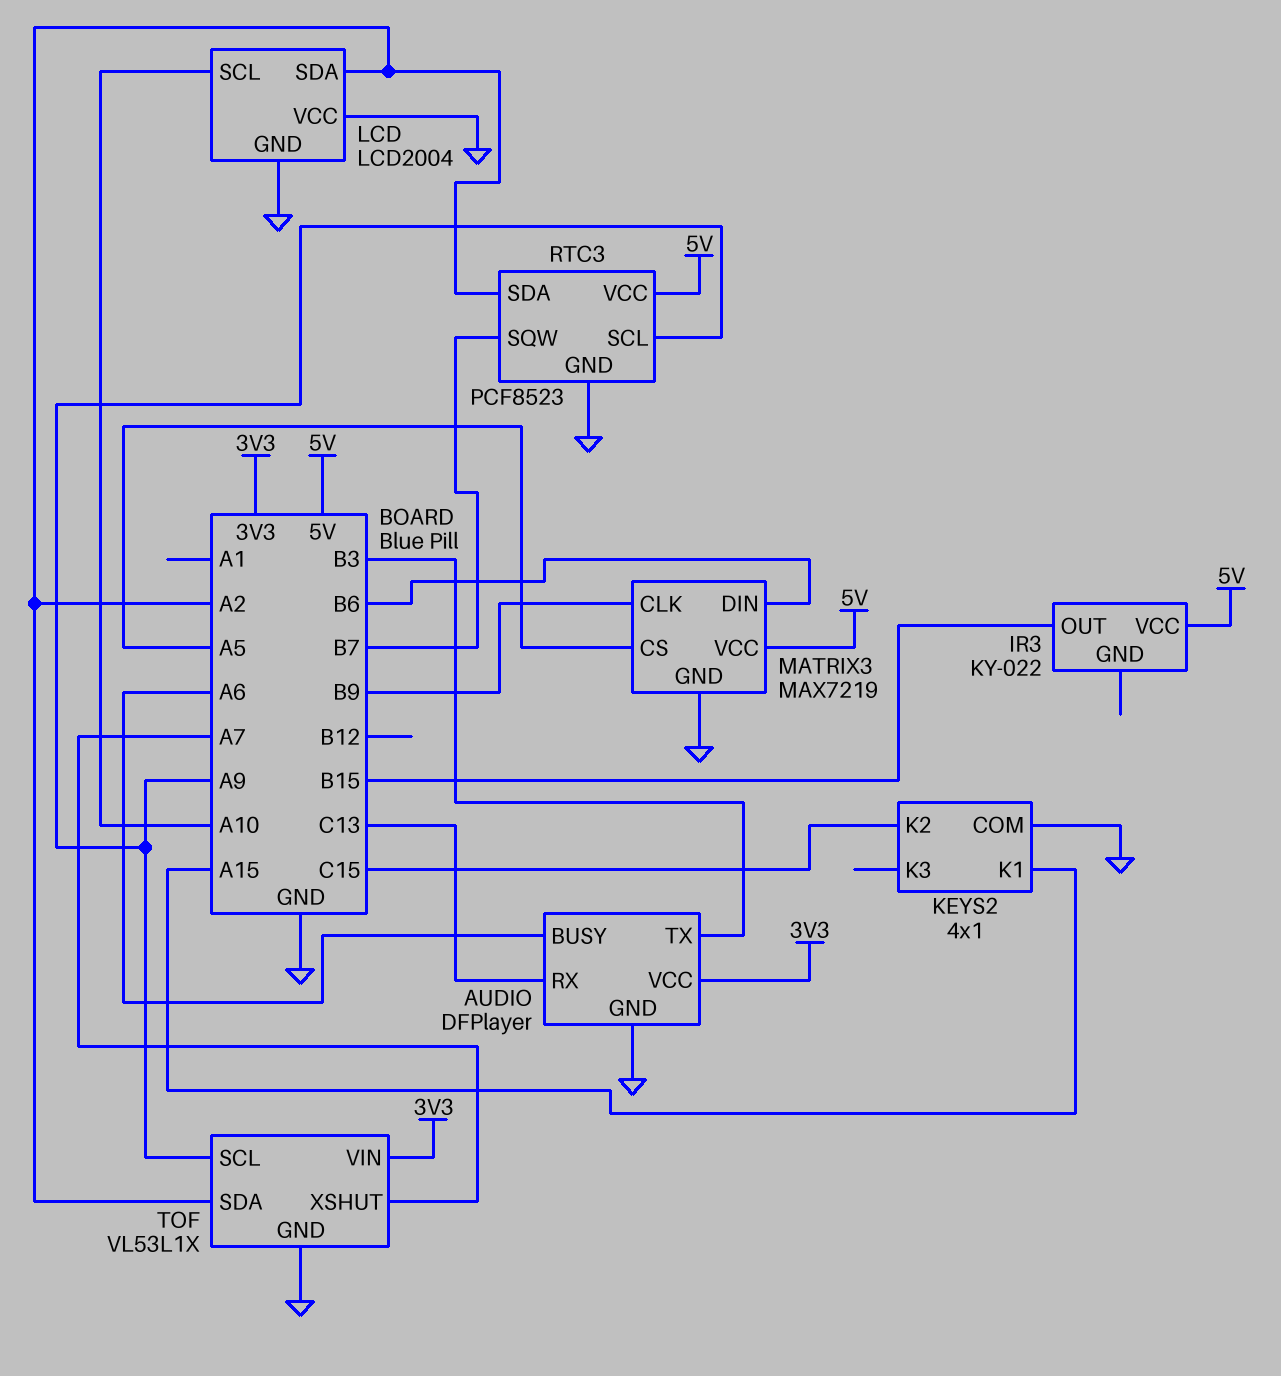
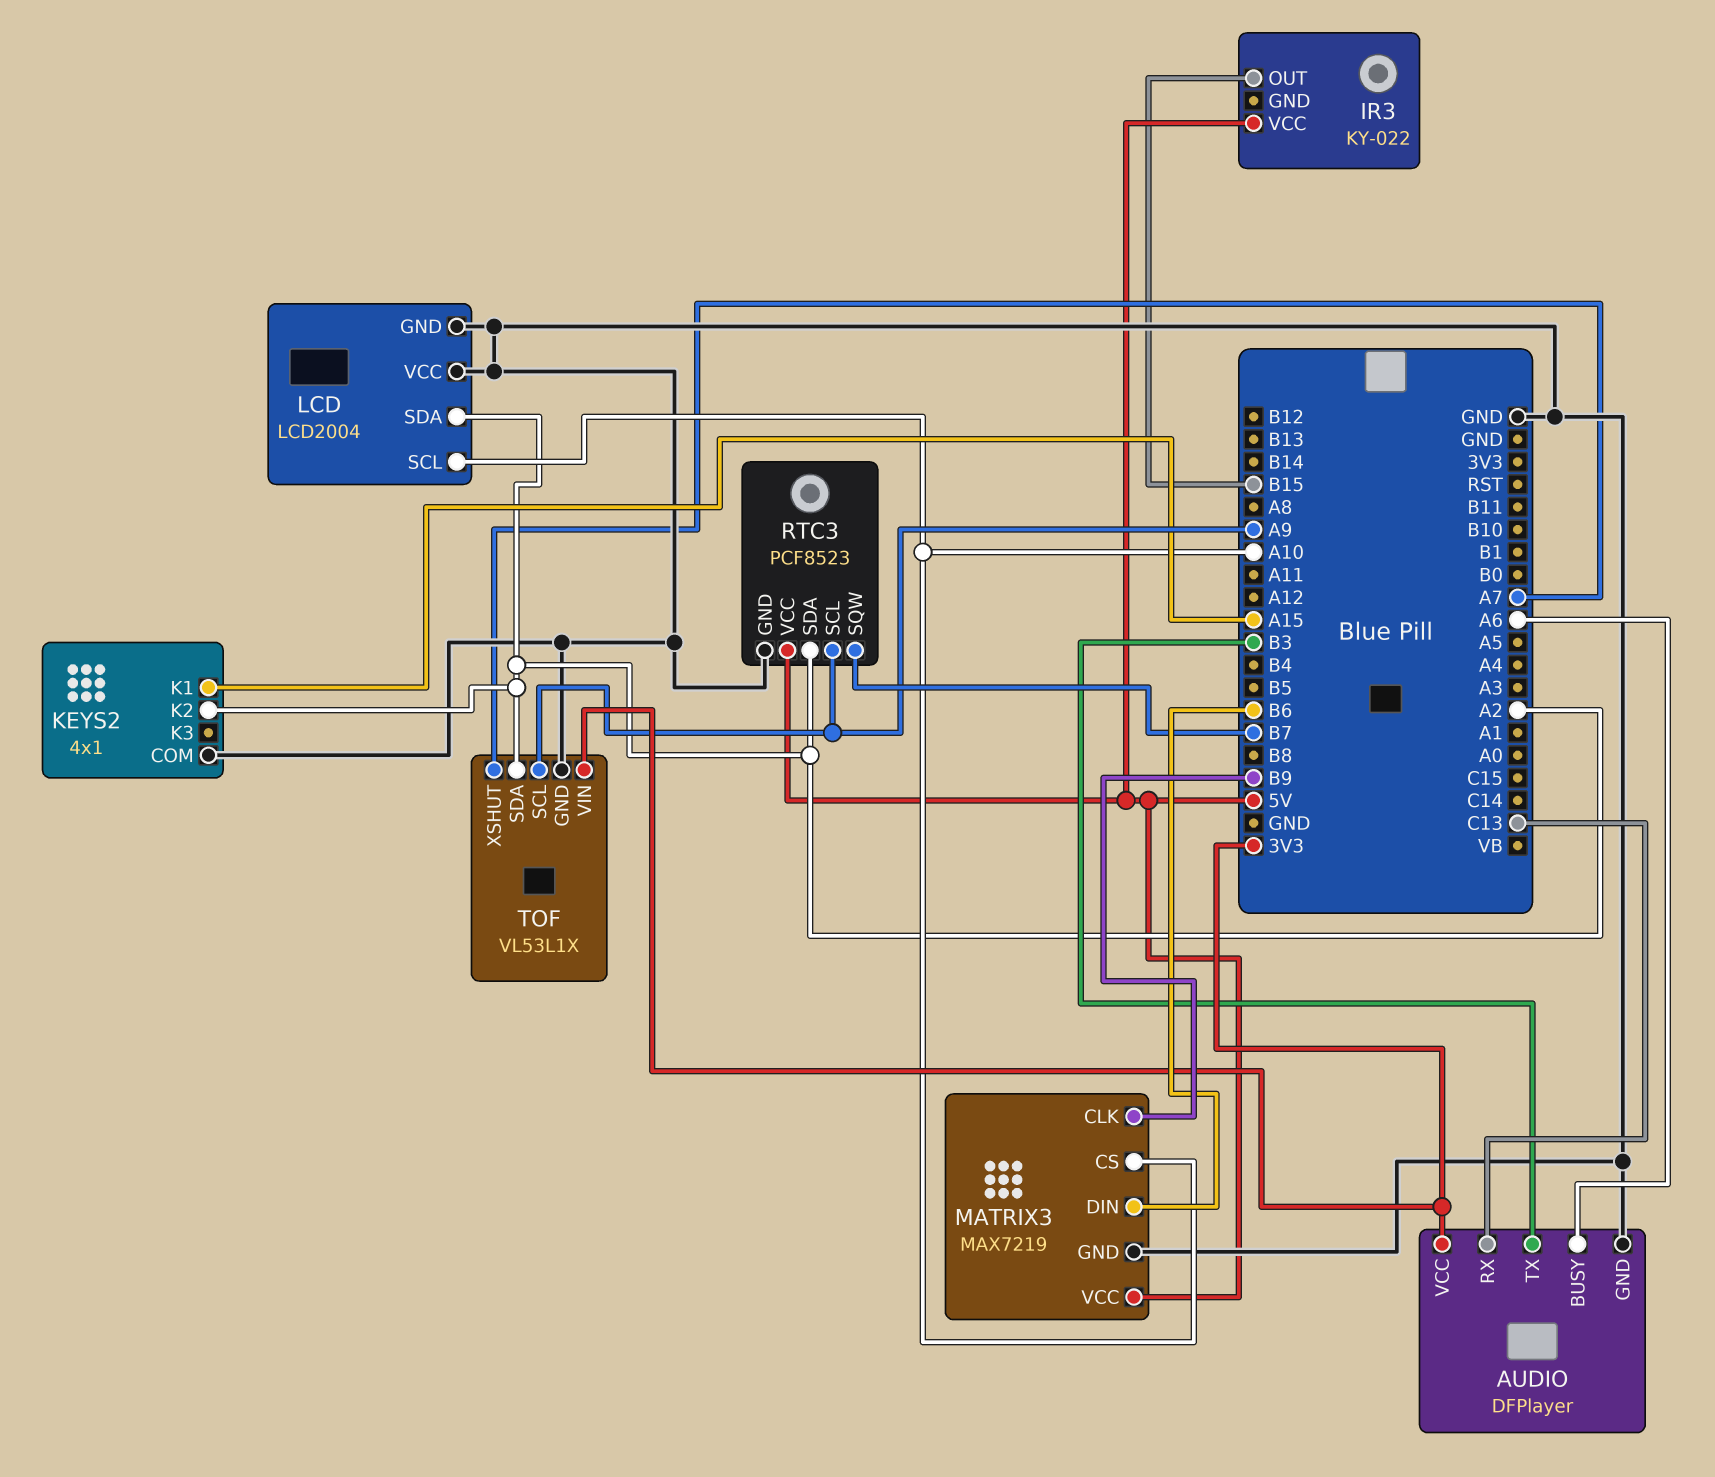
KEYS2 pin K2: C15 -> A2
MATRIX3 pin CS: A5 -> A10

